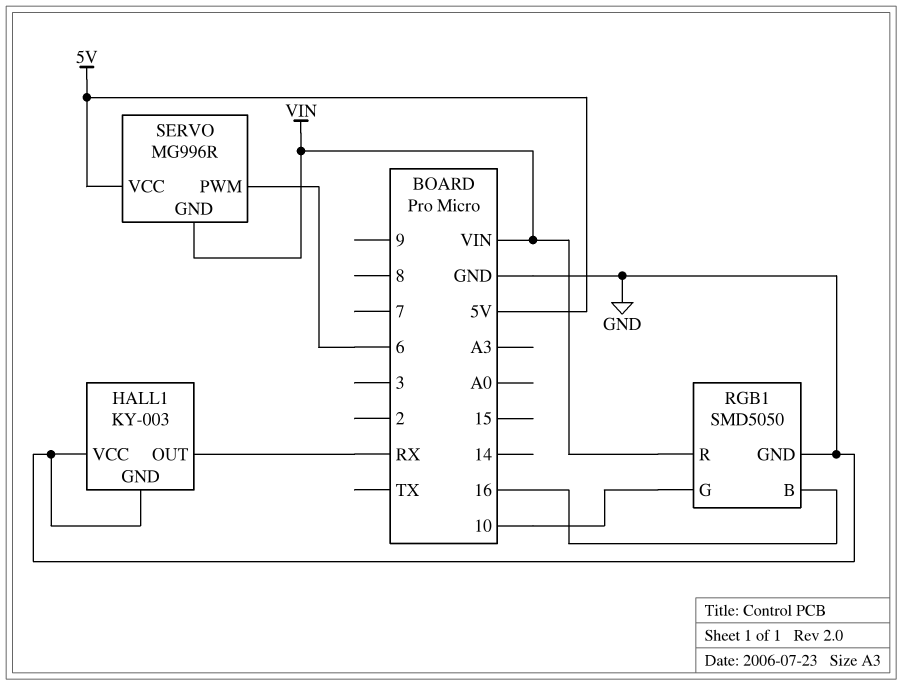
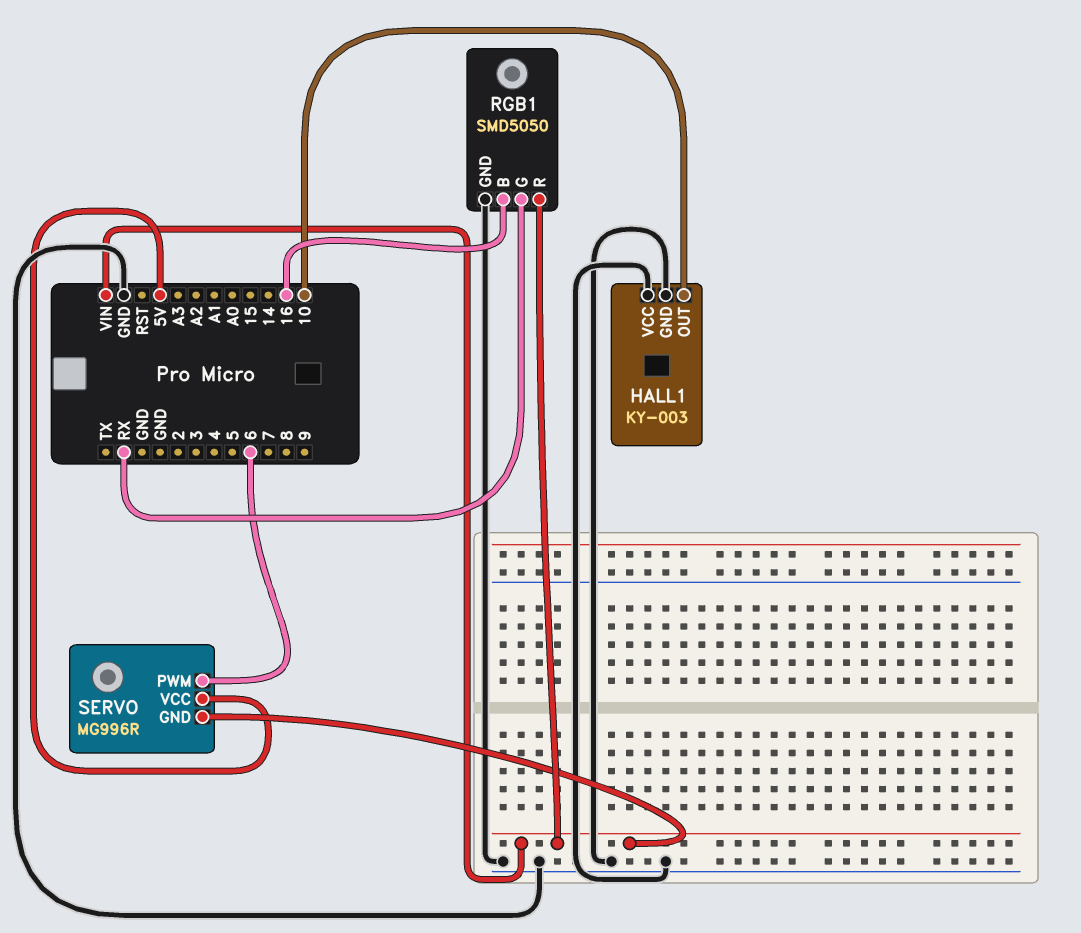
HALL1 pin OUT: RX -> 10
RGB1 pin G: 10 -> RX

